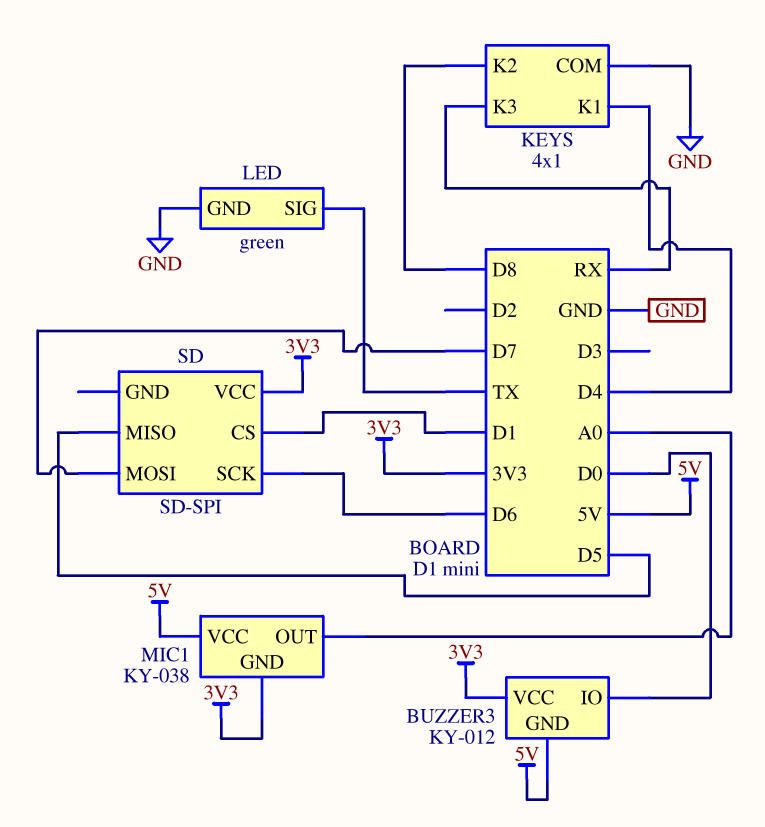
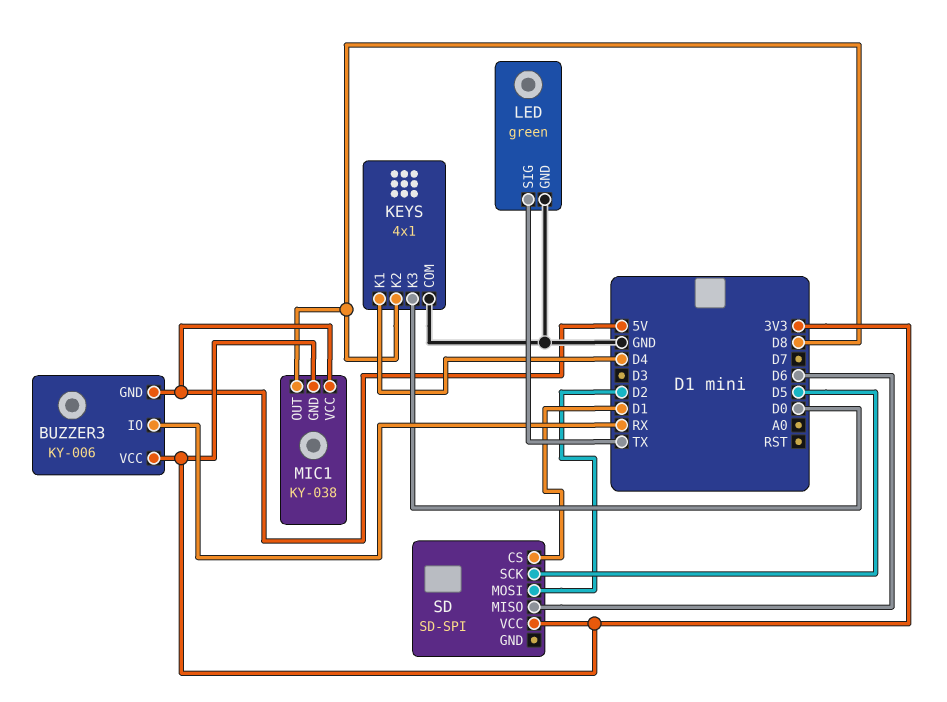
BUZZER3: KY-012 -> KY-006
BUZZER3 pin IO: D0 -> RX
KEYS pin K3: RX -> D0
MIC1 pin OUT: A0 -> D8
SD pin MISO: D5 -> D6
SD pin MOSI: D7 -> D2
SD pin SCK: D6 -> D5

